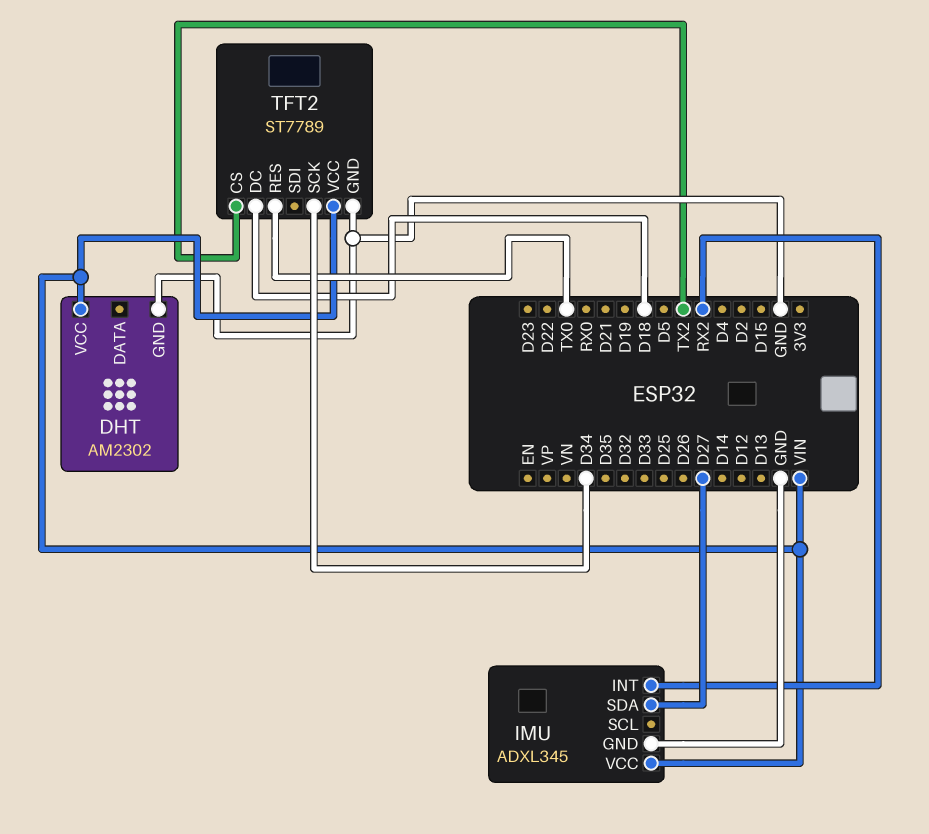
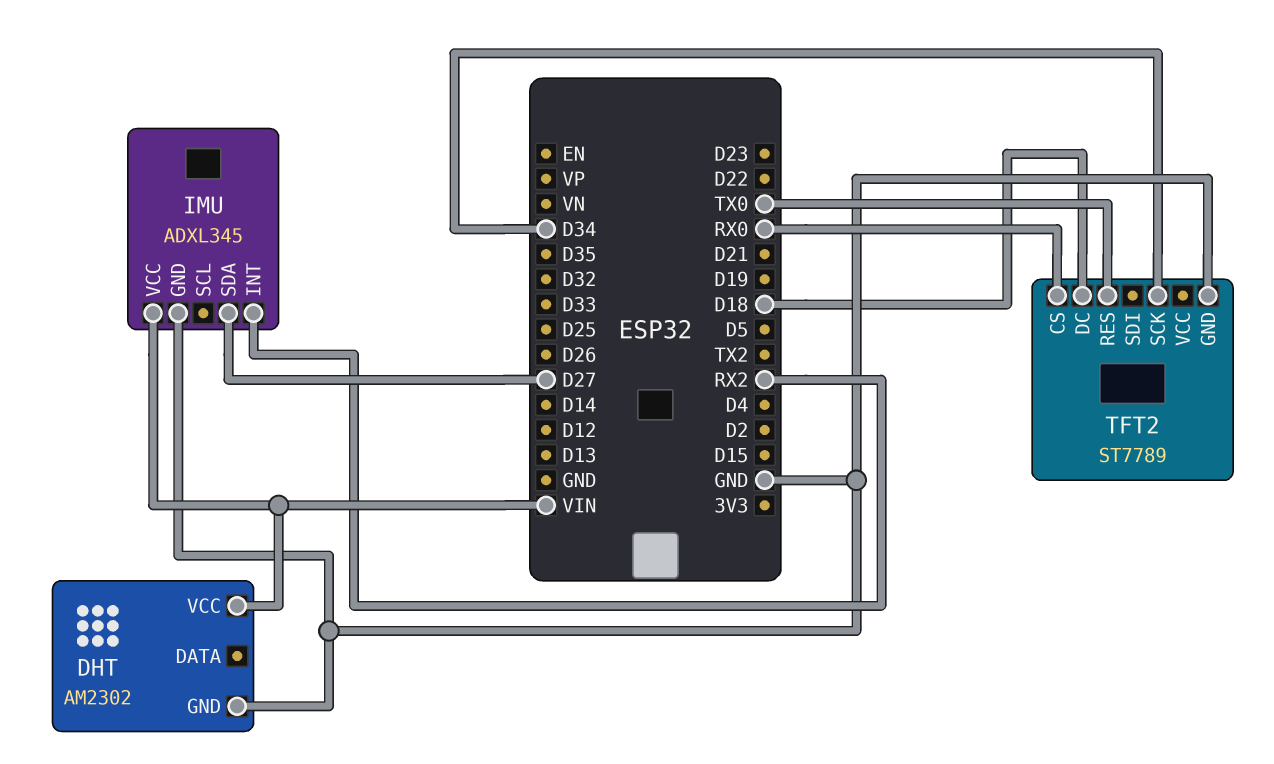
TFT2 pin CS: TX2 -> RX0
TFT2 pin VCC: VIN -> none

